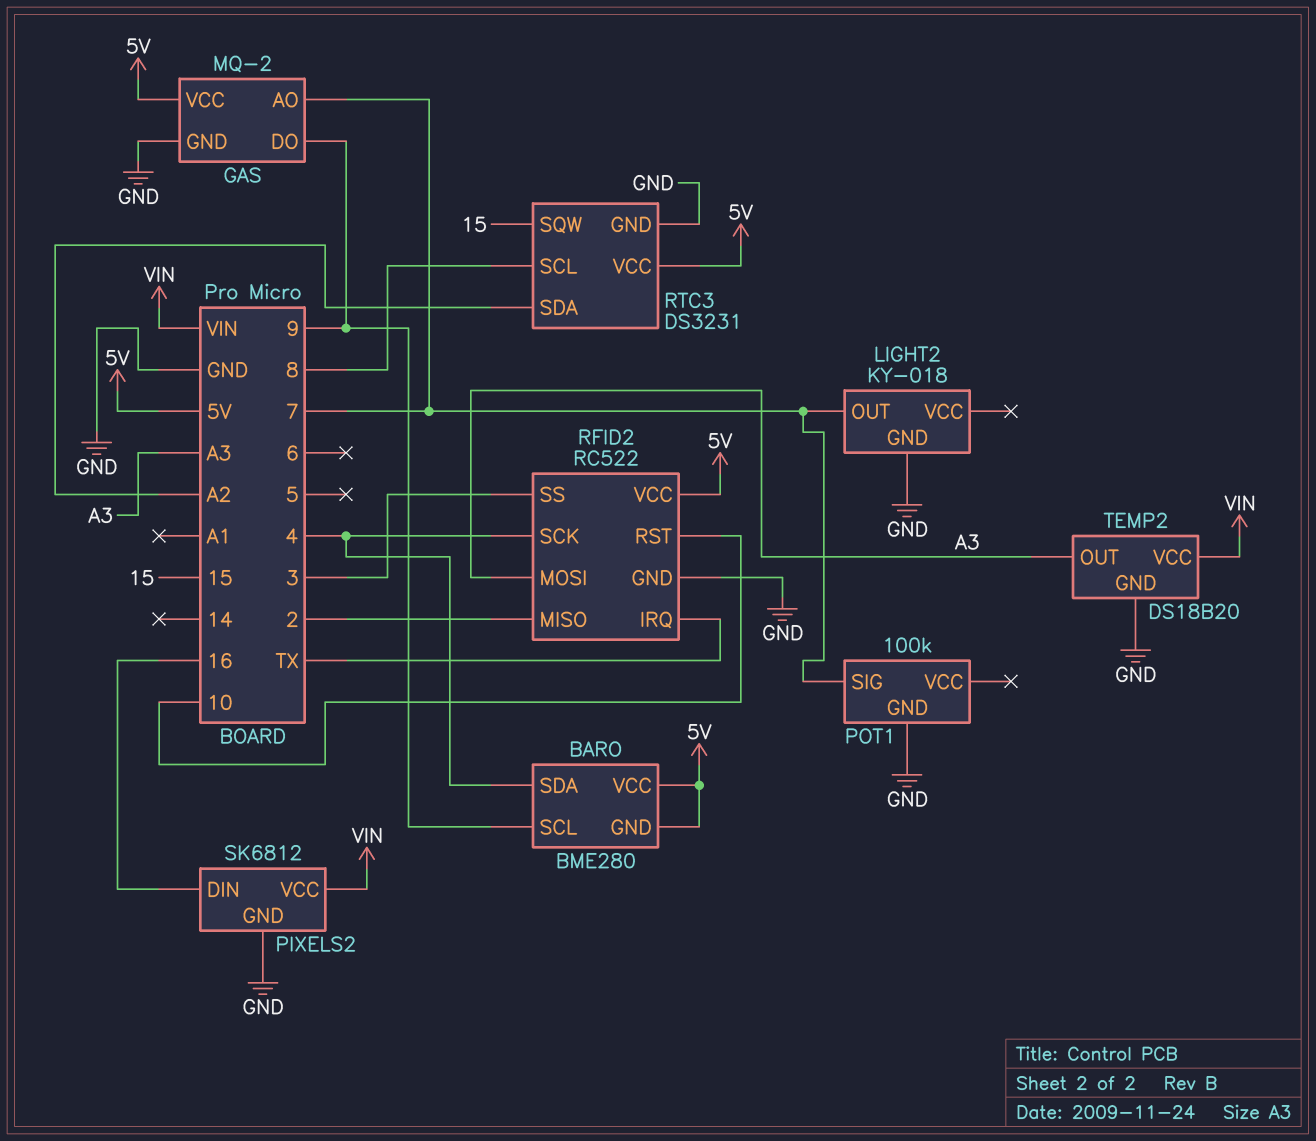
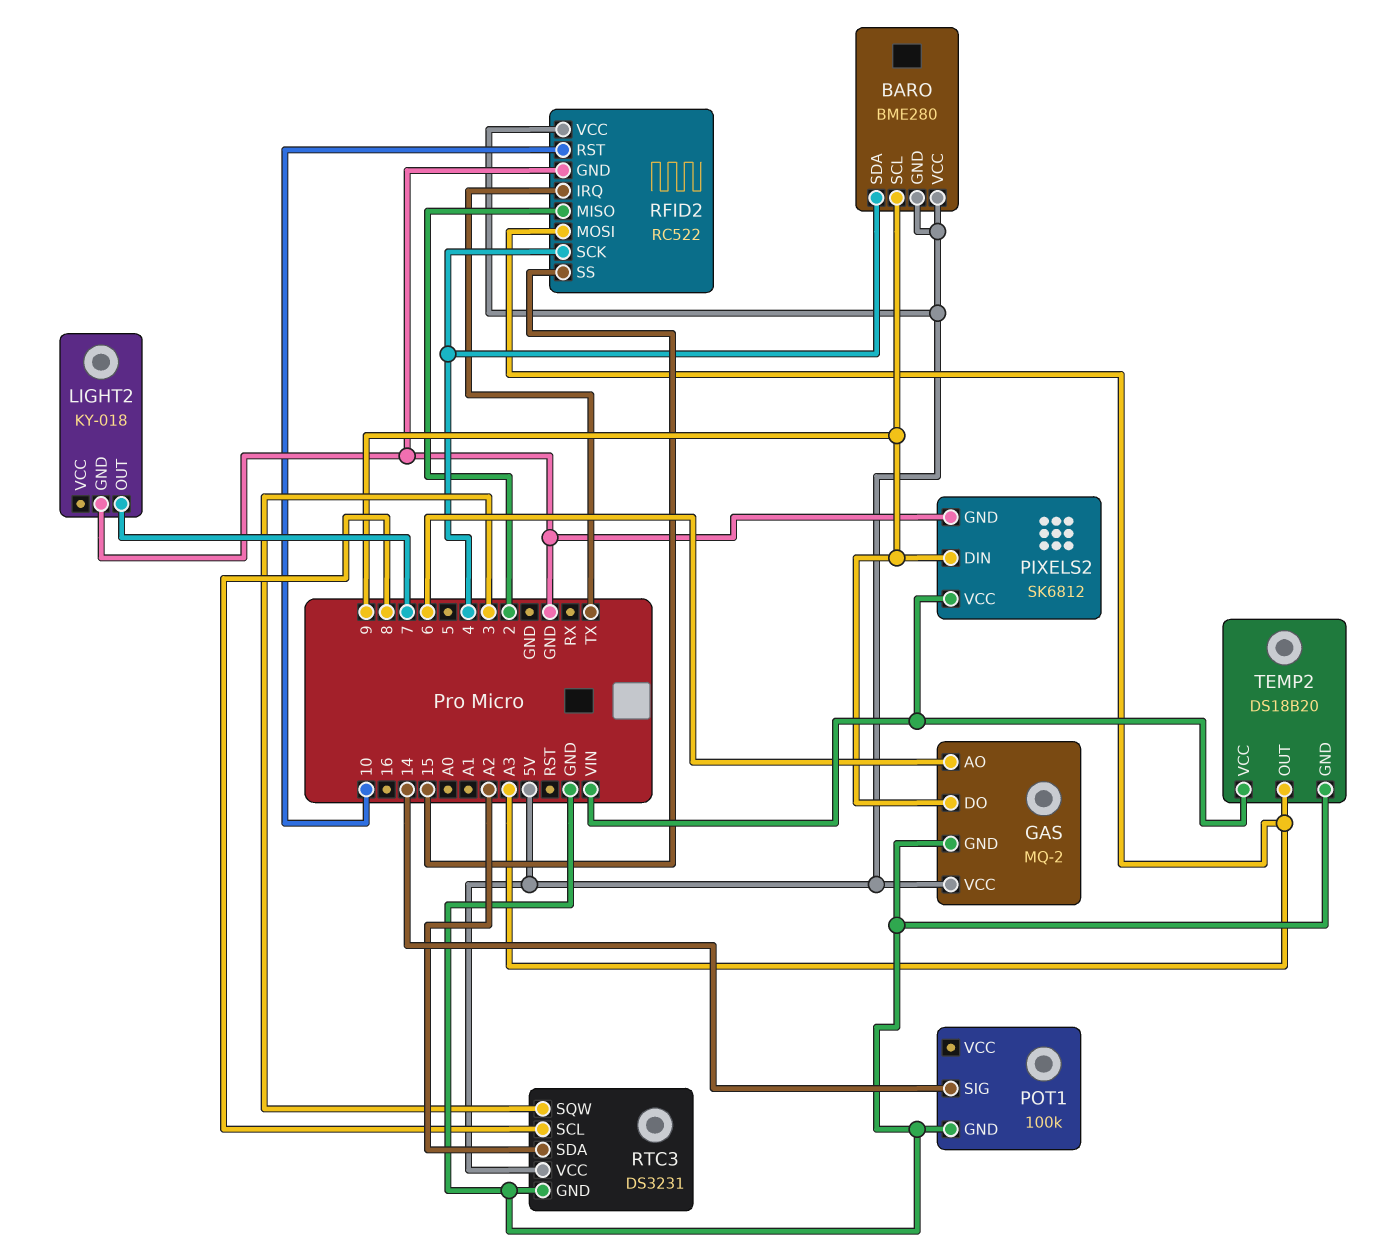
GAS pin AO: 7 -> 6
PIXELS2 pin DIN: 16 -> 9
POT1 pin SIG: 7 -> 14
RFID2 pin SS: 3 -> 15
RTC3 pin SQW: 15 -> 3

